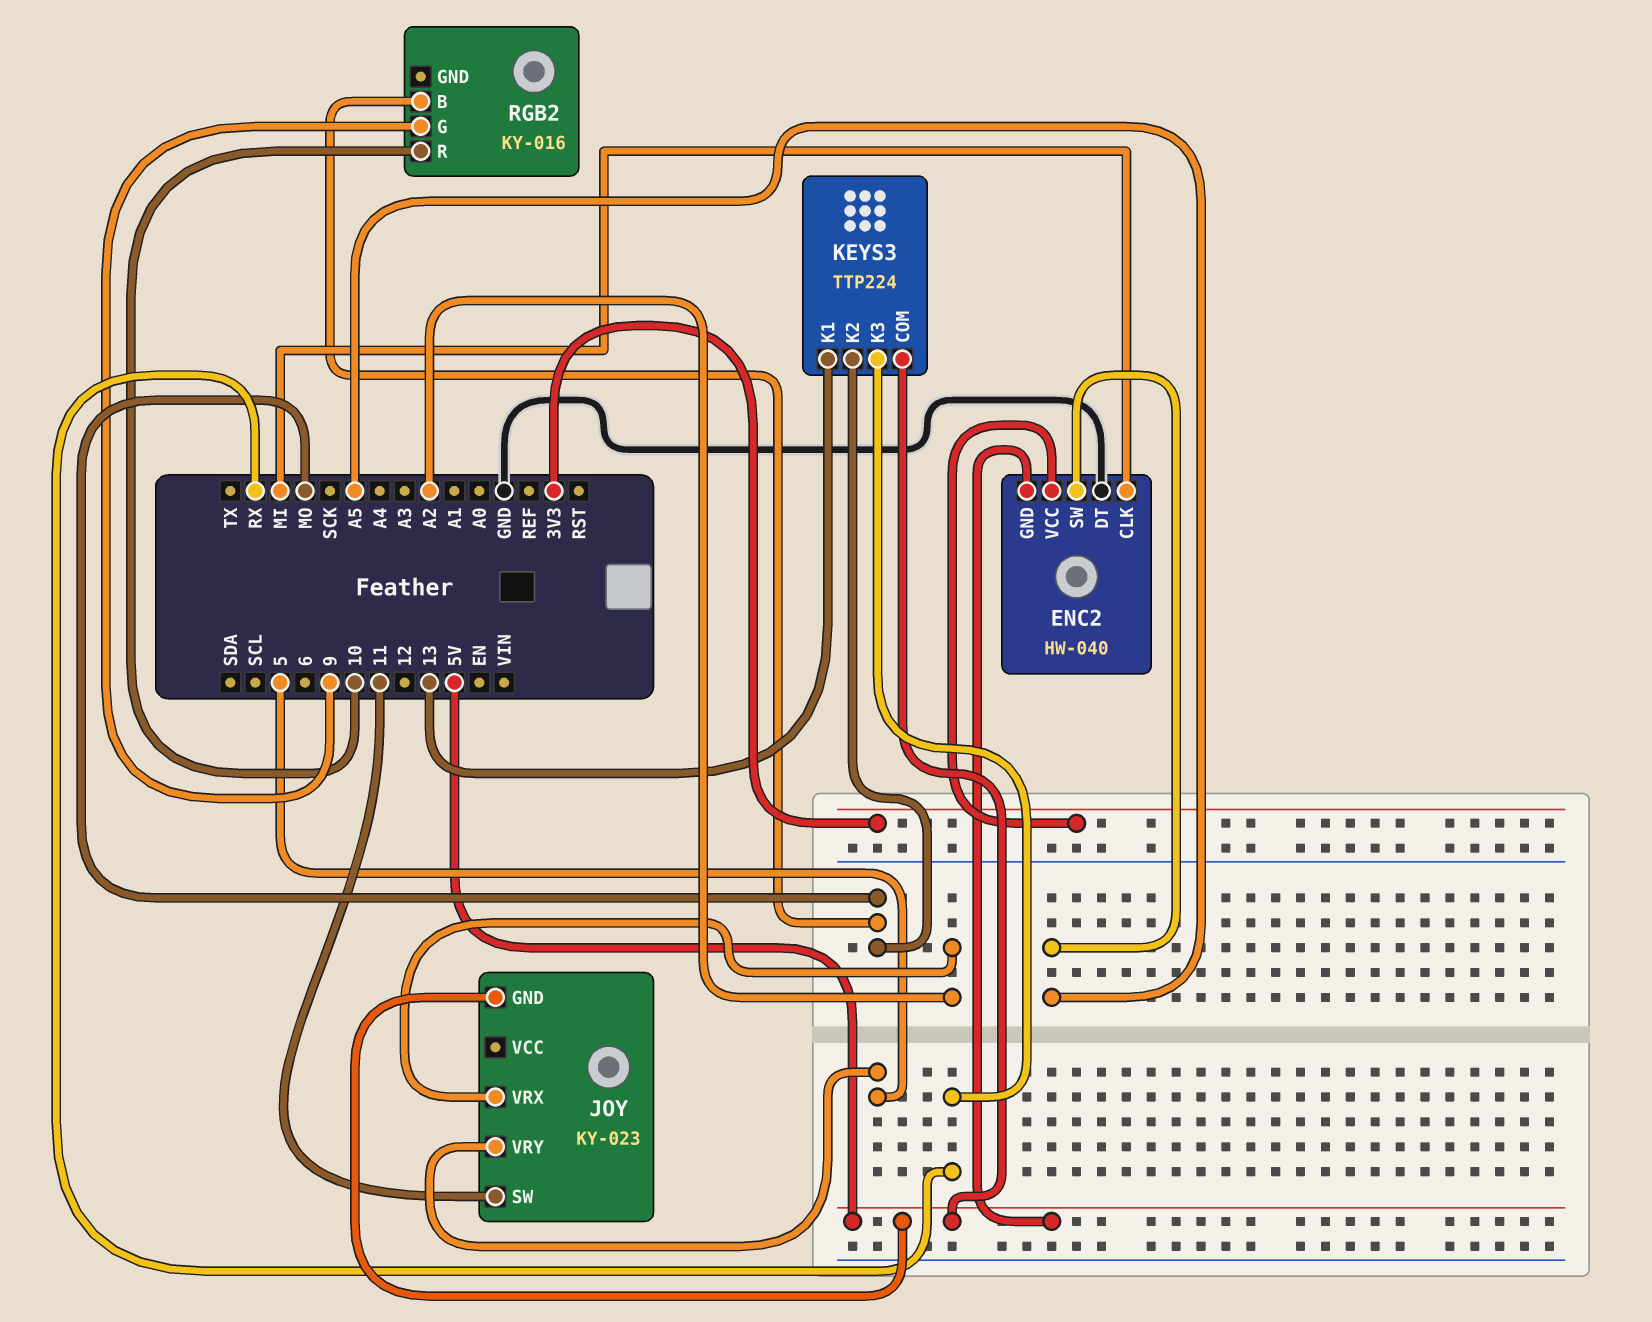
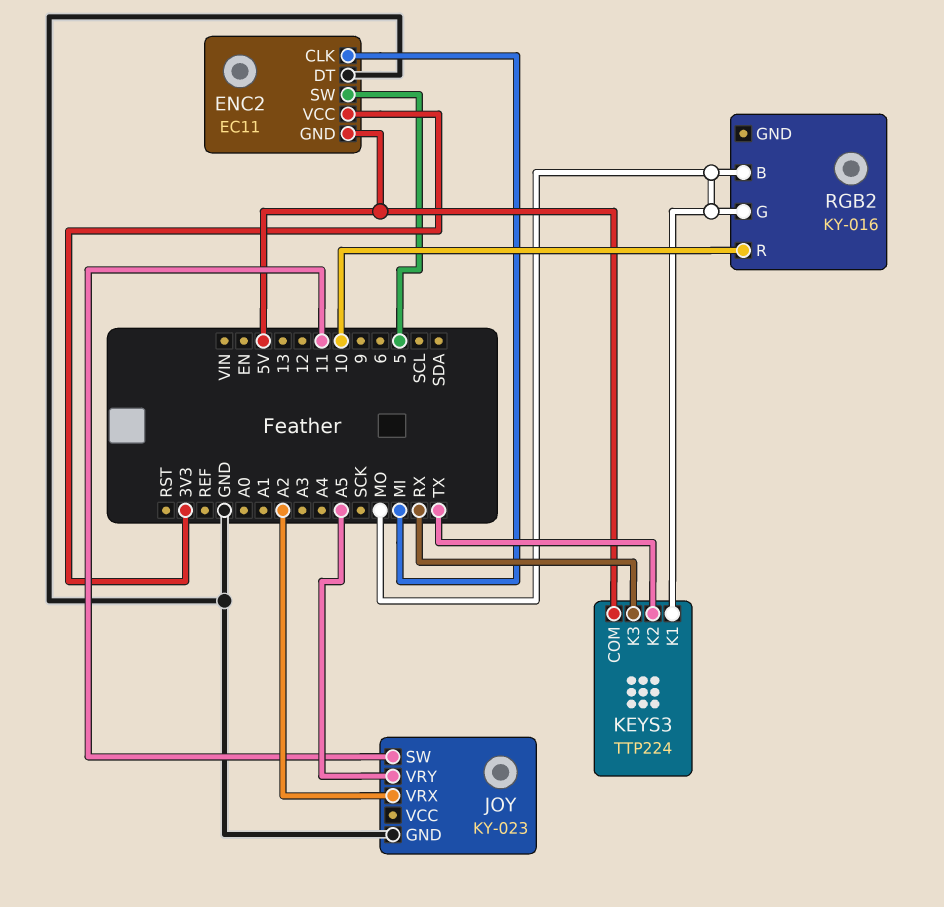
ENC2: HW-040 -> EC11
ENC2 pin SW: A5 -> 5
JOY pin GND: 5V -> GND
JOY pin VRY: 5 -> A5
KEYS3 pin K1: 13 -> MO
KEYS3 pin K2: MO -> TX
RGB2 pin G: 9 -> MO

